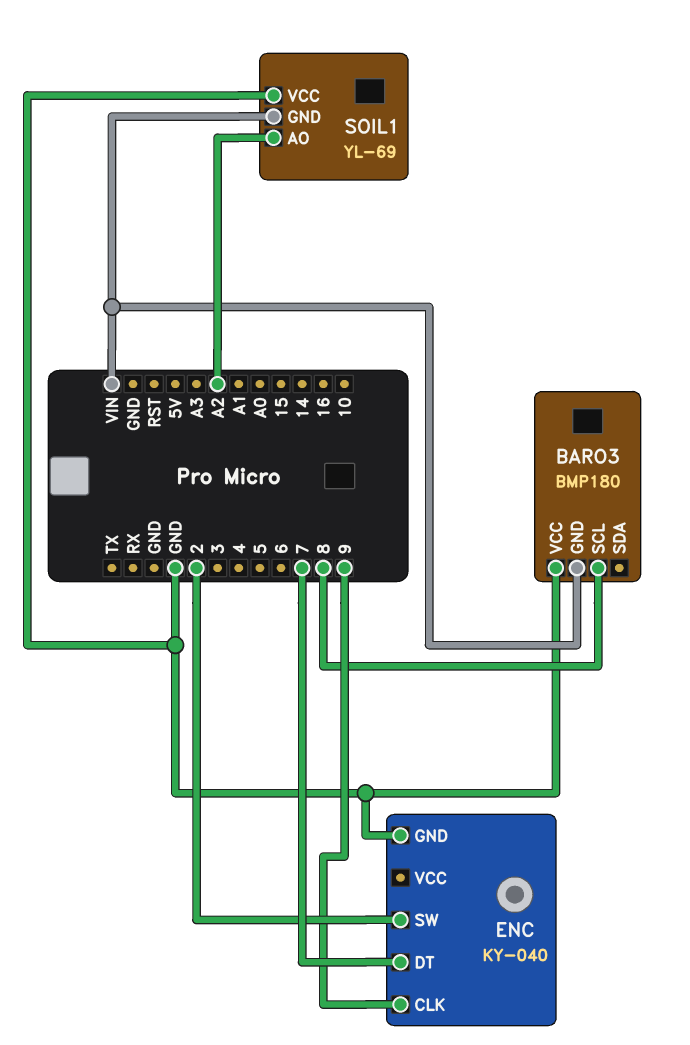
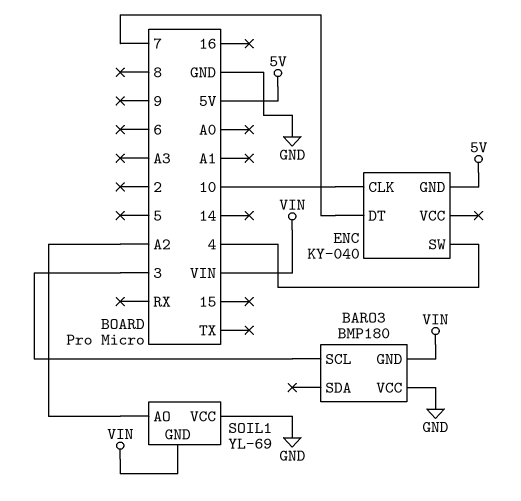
BARO3 pin SCL: 8 -> 3
ENC pin CLK: 9 -> 10
ENC pin GND: GND -> 5V
ENC pin SW: 2 -> 4

